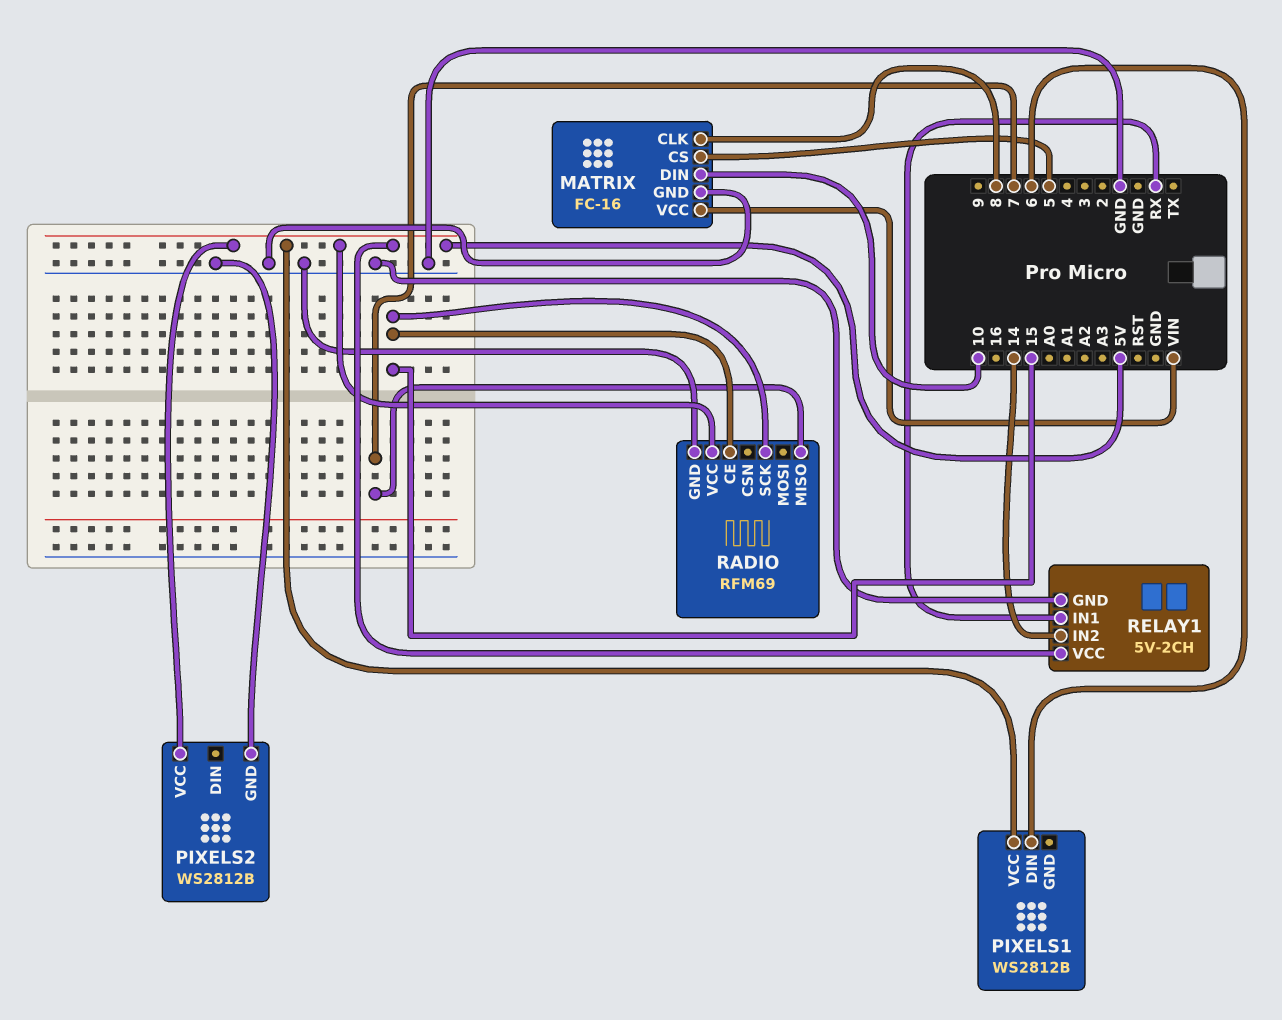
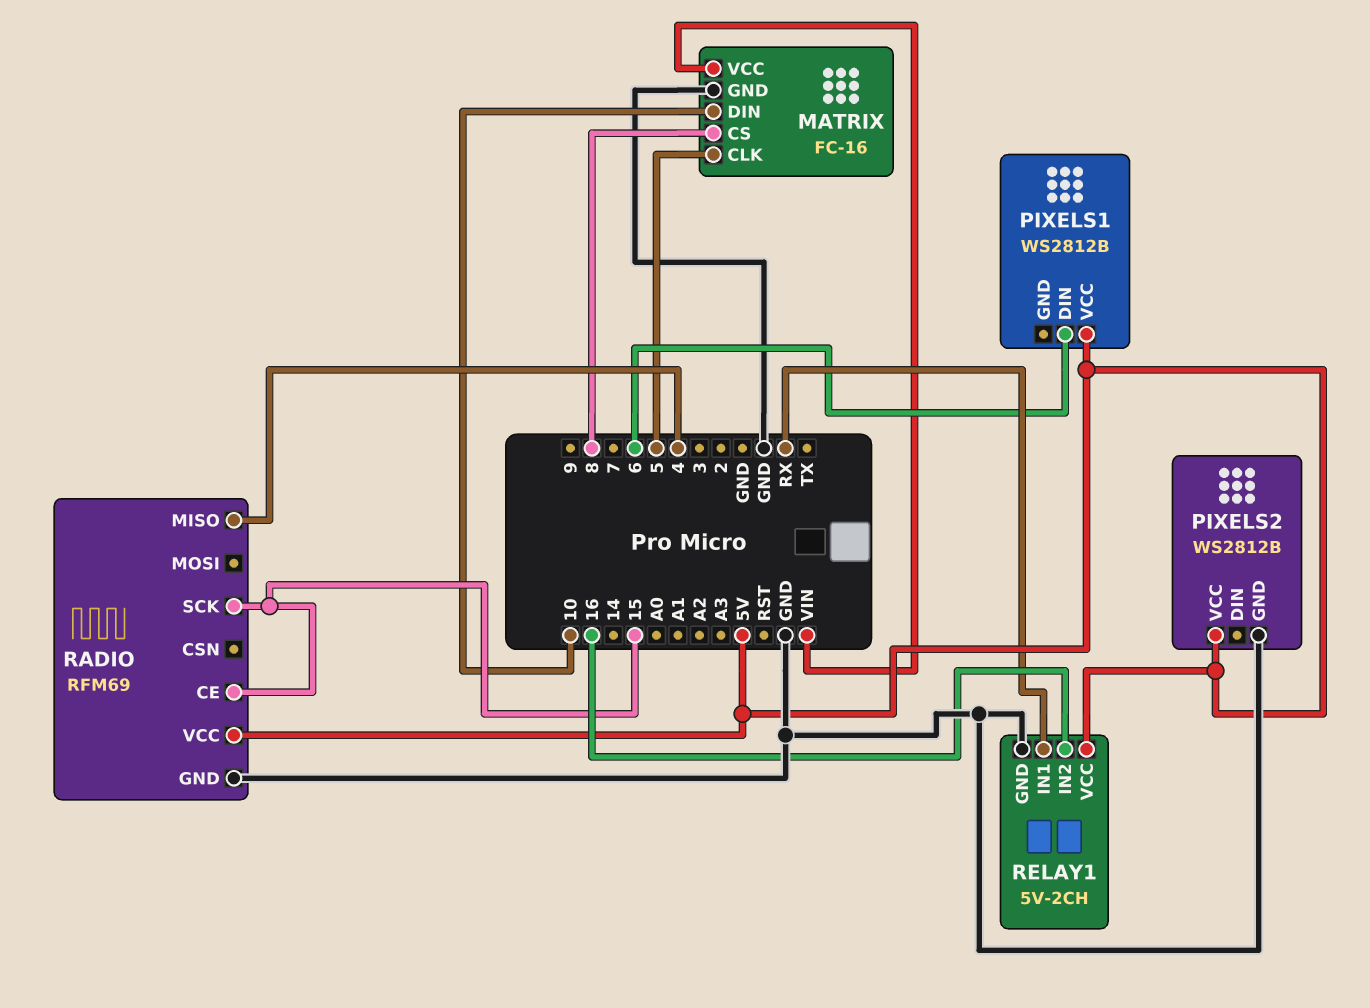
MATRIX pin CLK: 8 -> 5
MATRIX pin CS: 5 -> 8
RADIO pin MISO: 7 -> 4
RELAY1 pin IN2: 14 -> 16

